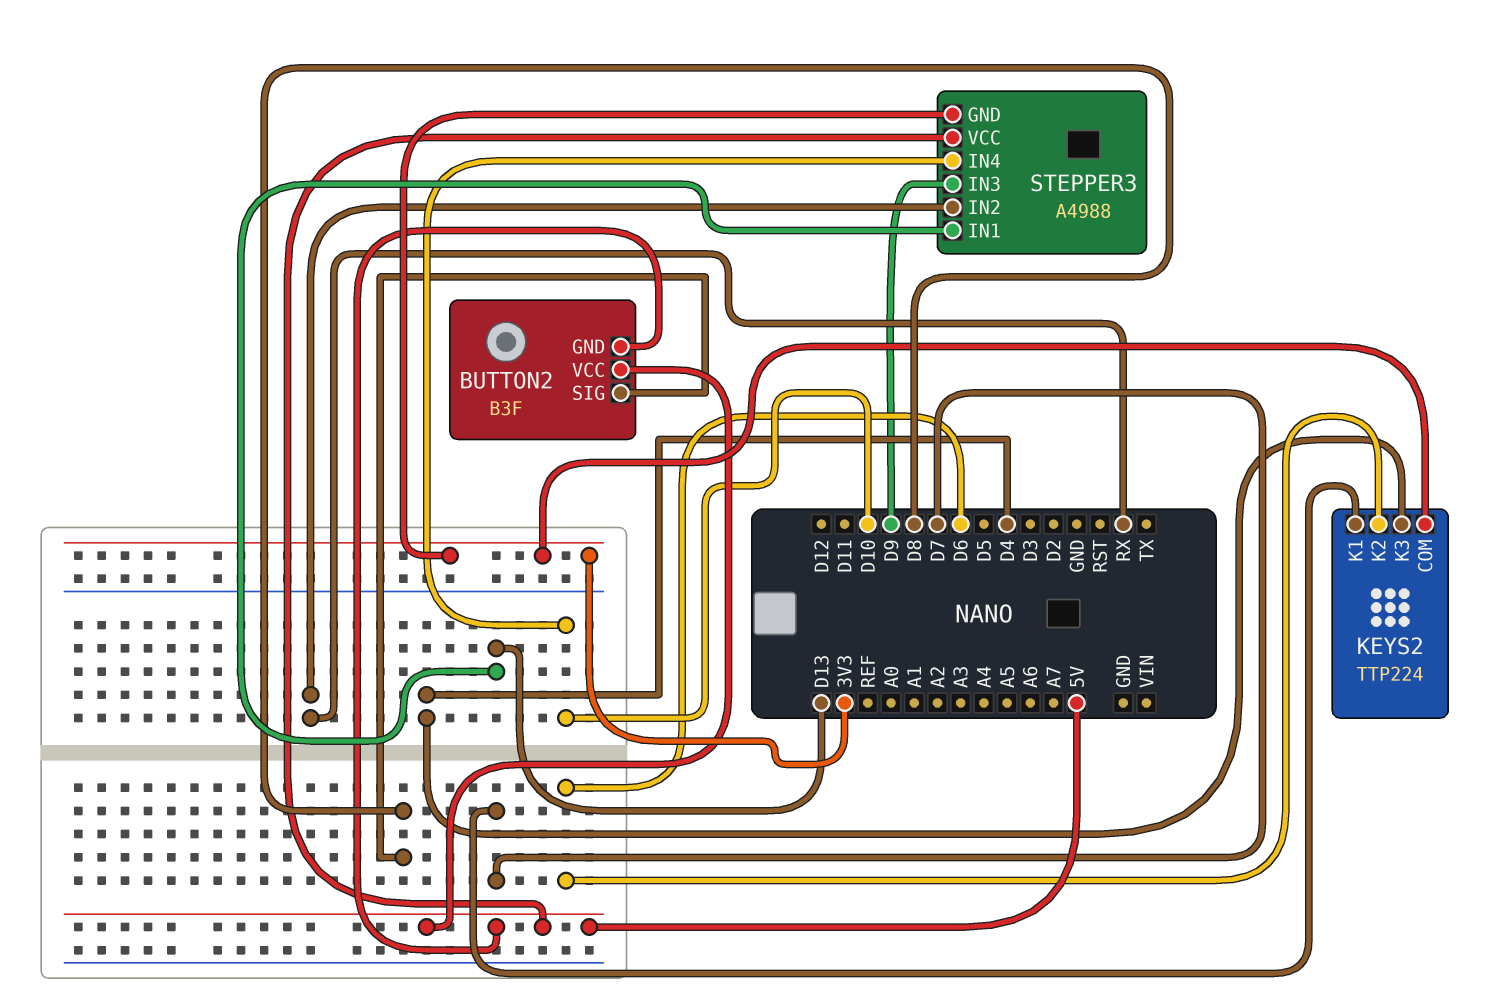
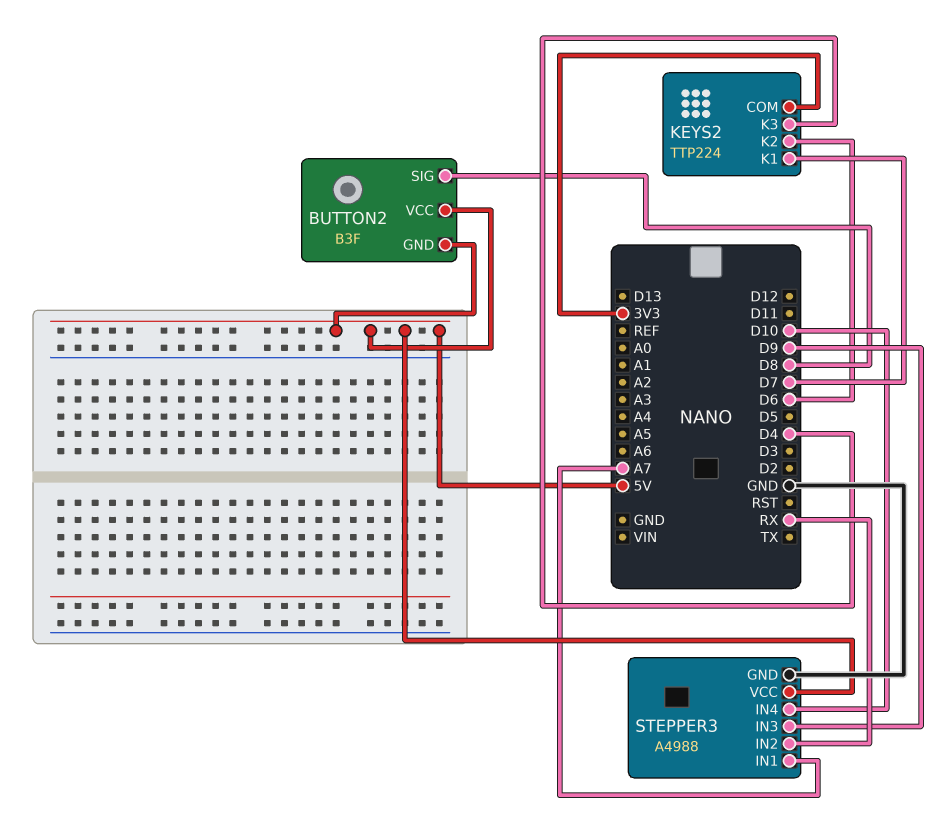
STEPPER3 pin GND: 3V3 -> GND
STEPPER3 pin IN1: D13 -> A7

